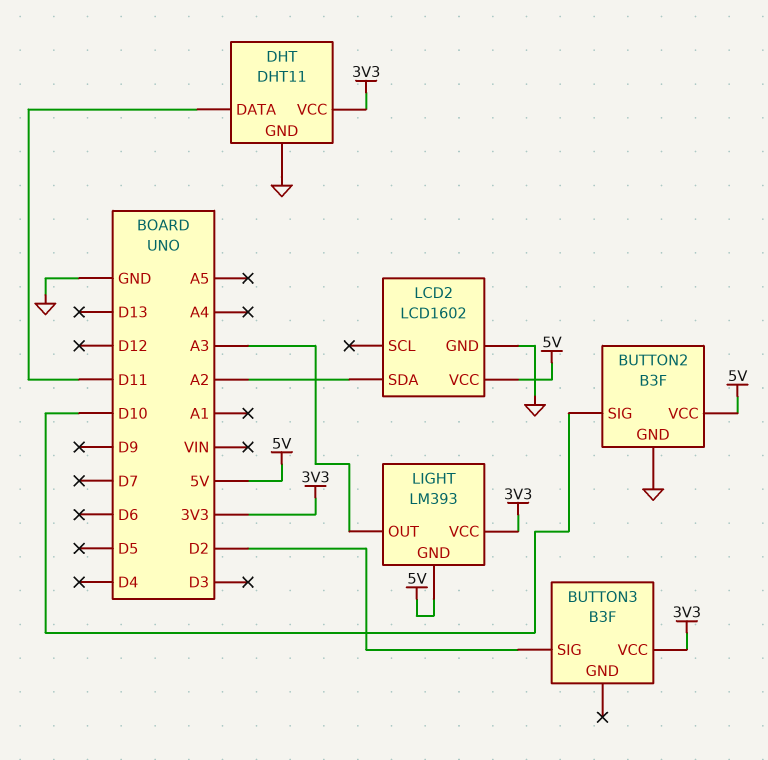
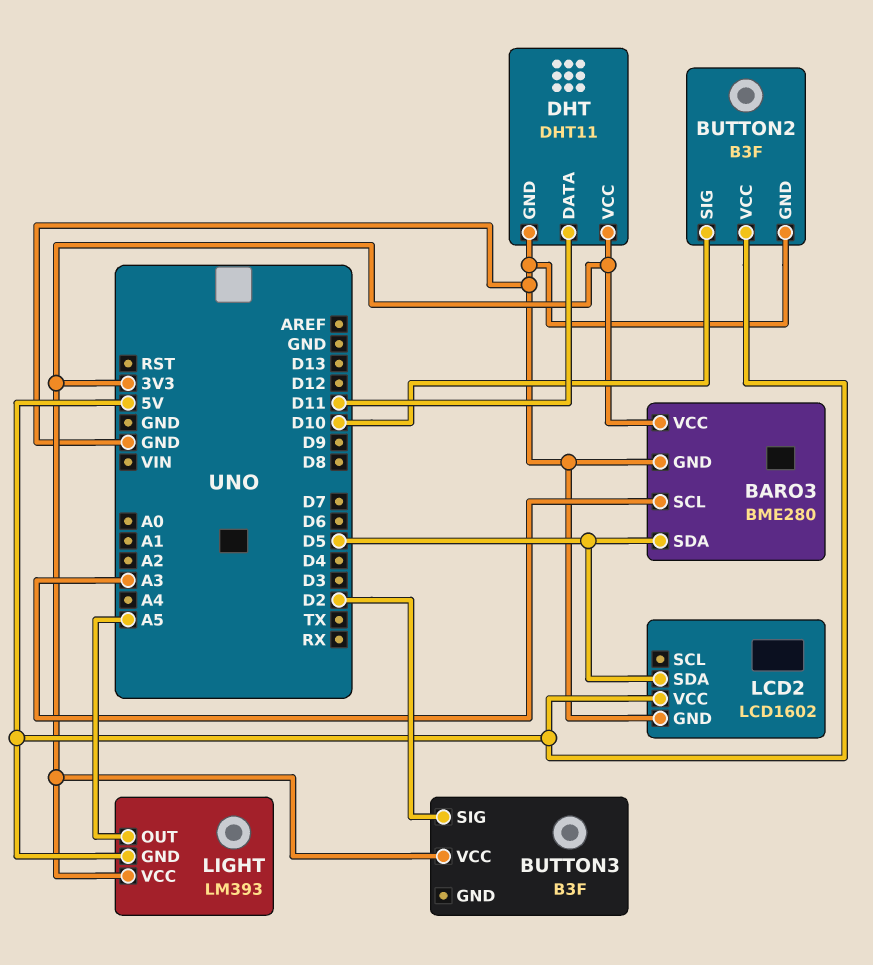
BARO3: none -> BME280
BARO3 pin GND: none -> GND
BARO3 pin SCL: none -> A3
BARO3 pin SDA: none -> D5
BARO3 pin VCC: none -> 3V3
LCD2 pin SDA: A2 -> D5
LIGHT pin OUT: A3 -> A5

